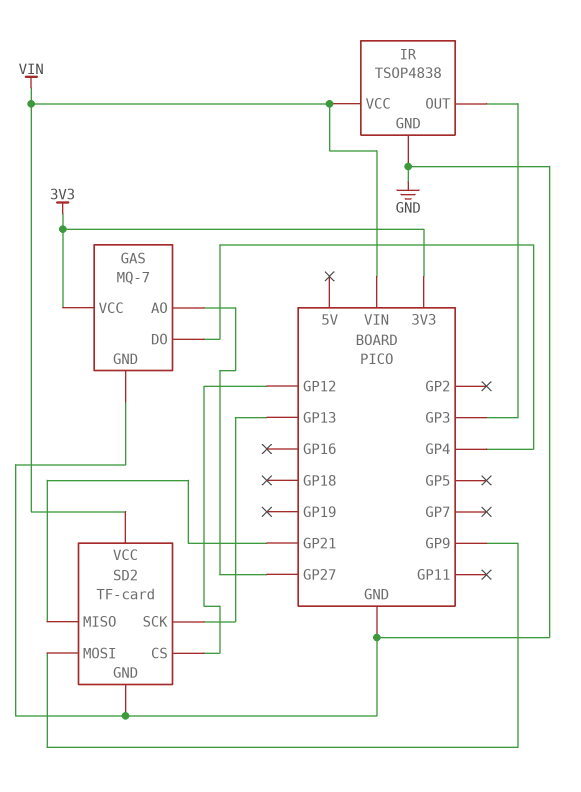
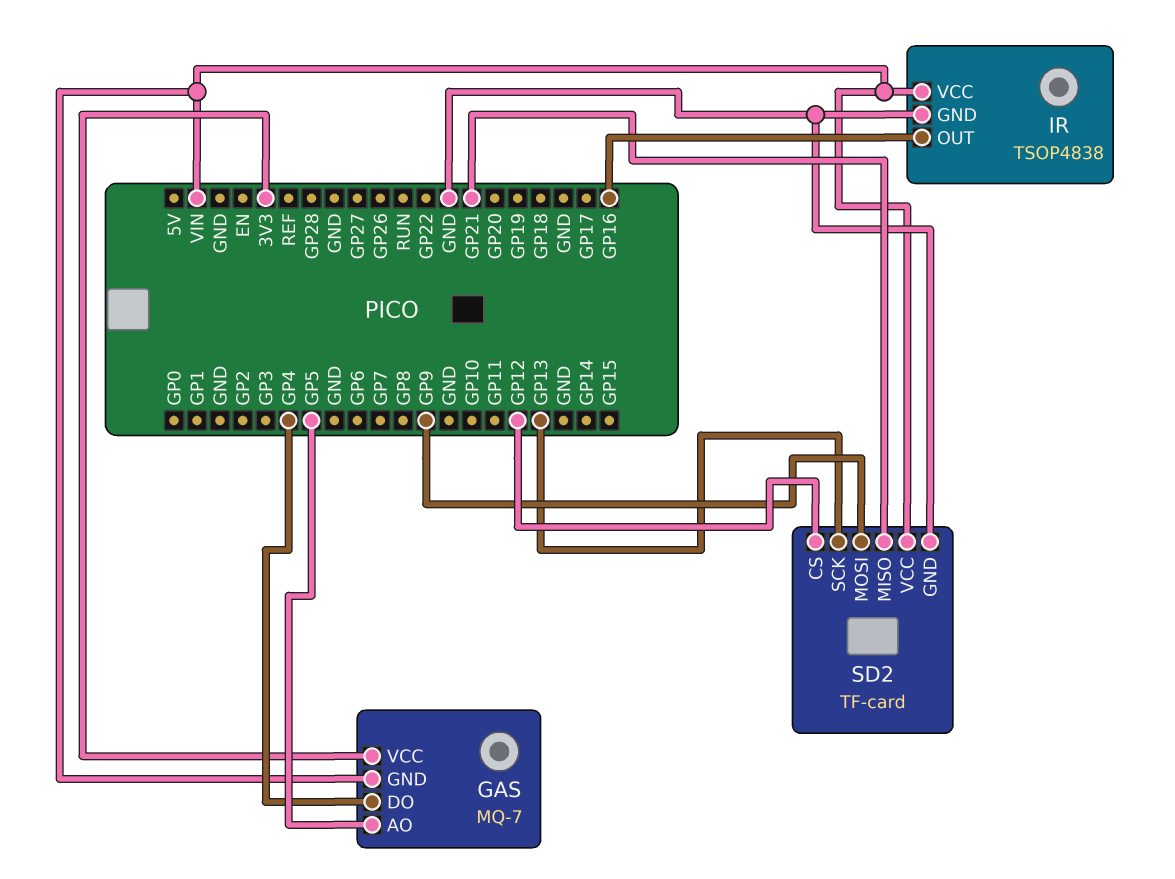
GAS pin AO: GP27 -> GP5
GAS pin GND: GND -> VIN
IR pin OUT: GP3 -> GP16

